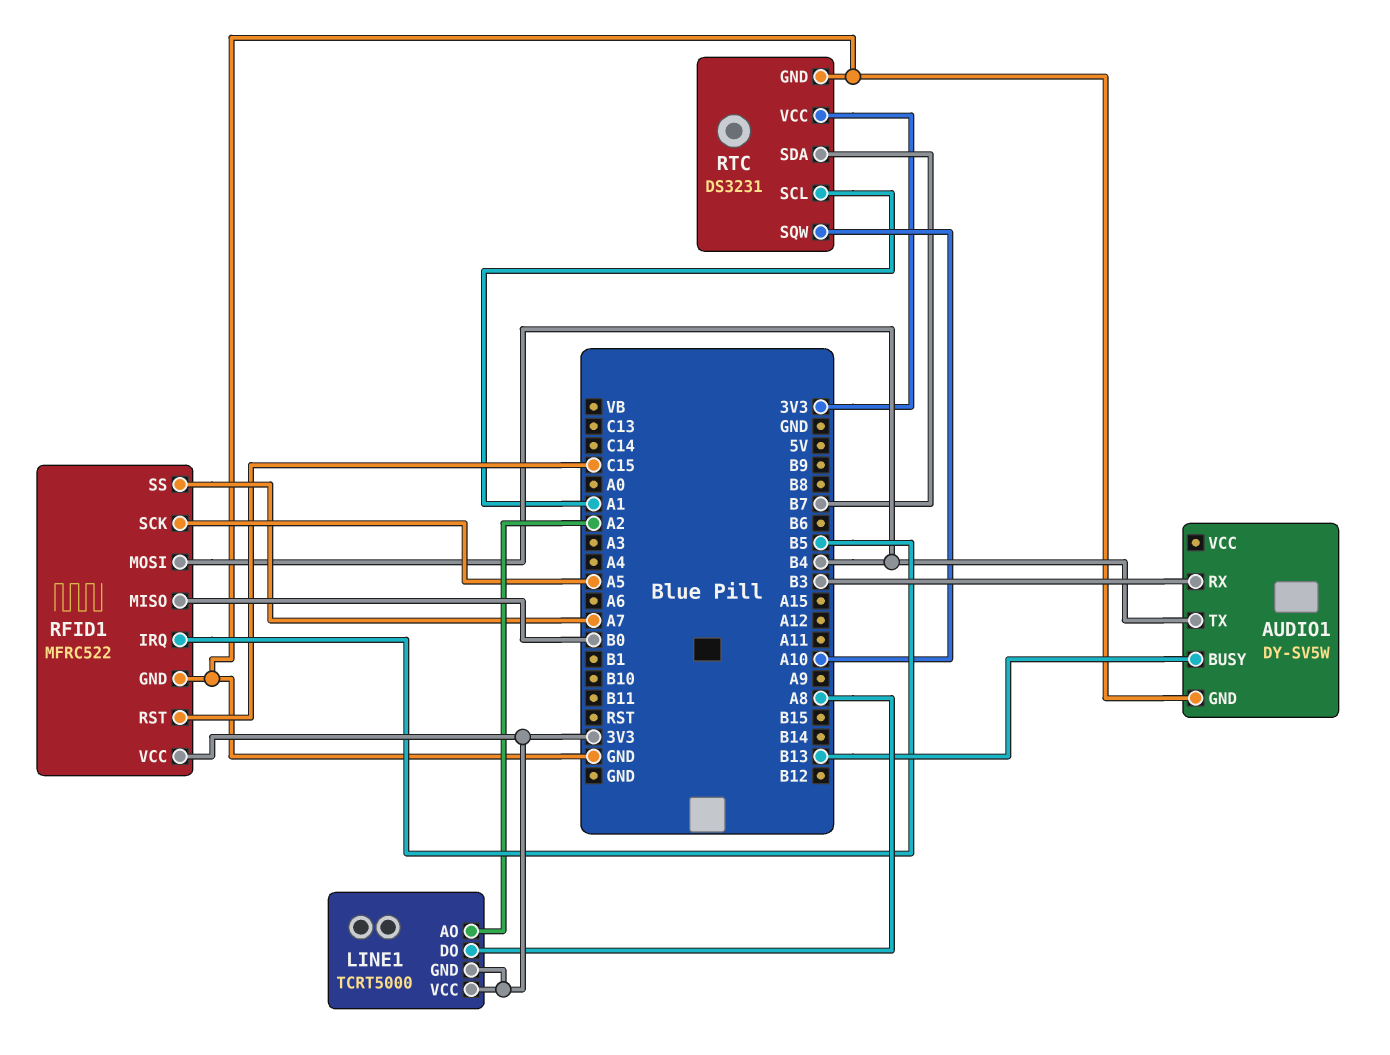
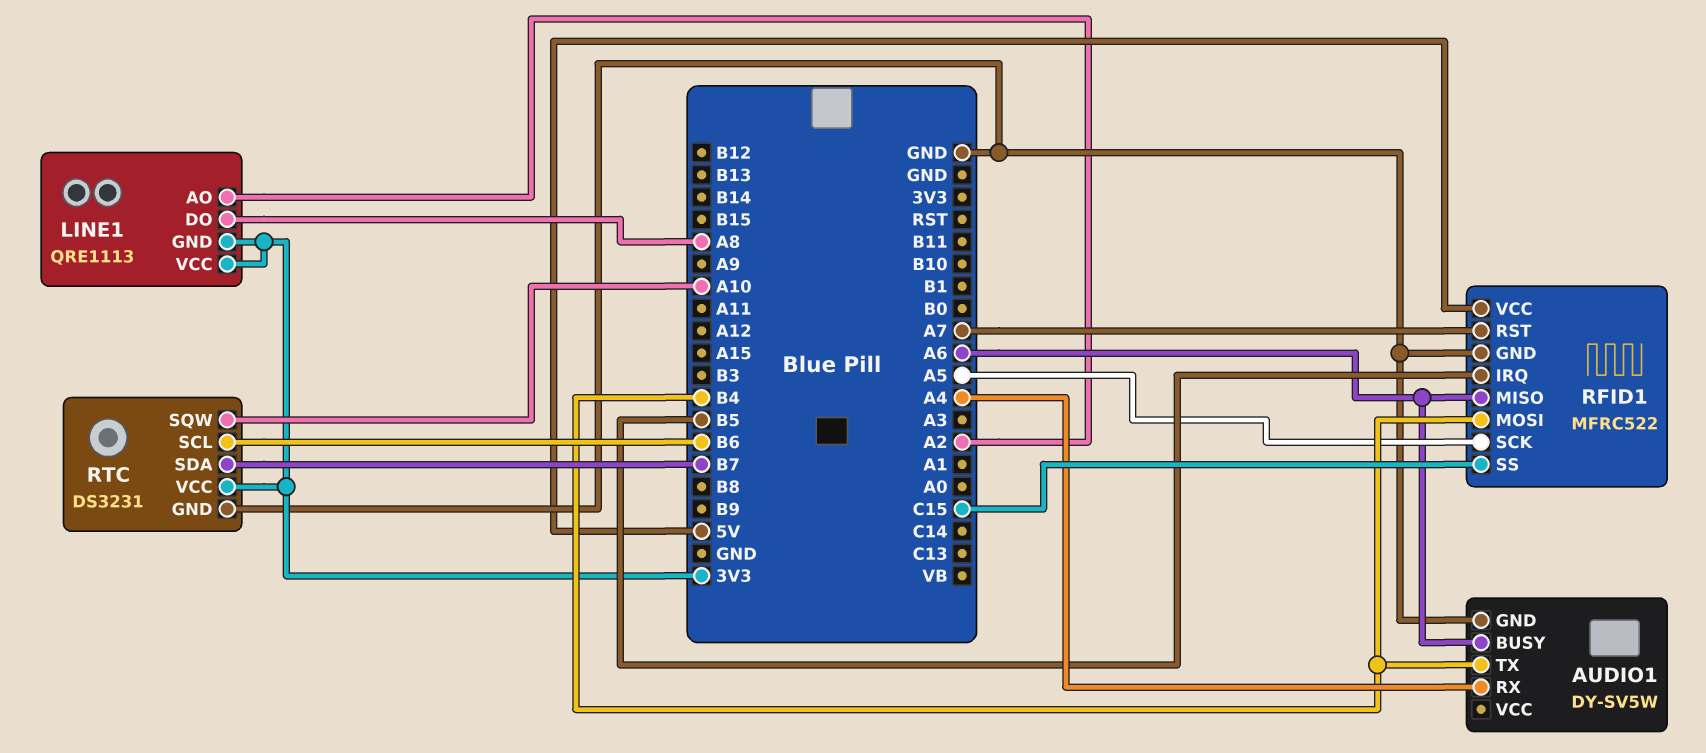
AUDIO1 pin BUSY: B13 -> A6
AUDIO1 pin RX: B3 -> A4
LINE1: TCRT5000 -> QRE1113
RFID1 pin MISO: B0 -> A6
RFID1 pin RST: C15 -> A7
RFID1 pin SS: A7 -> C15
RFID1 pin VCC: 3V3 -> 5V
RTC pin SCL: A1 -> B6

